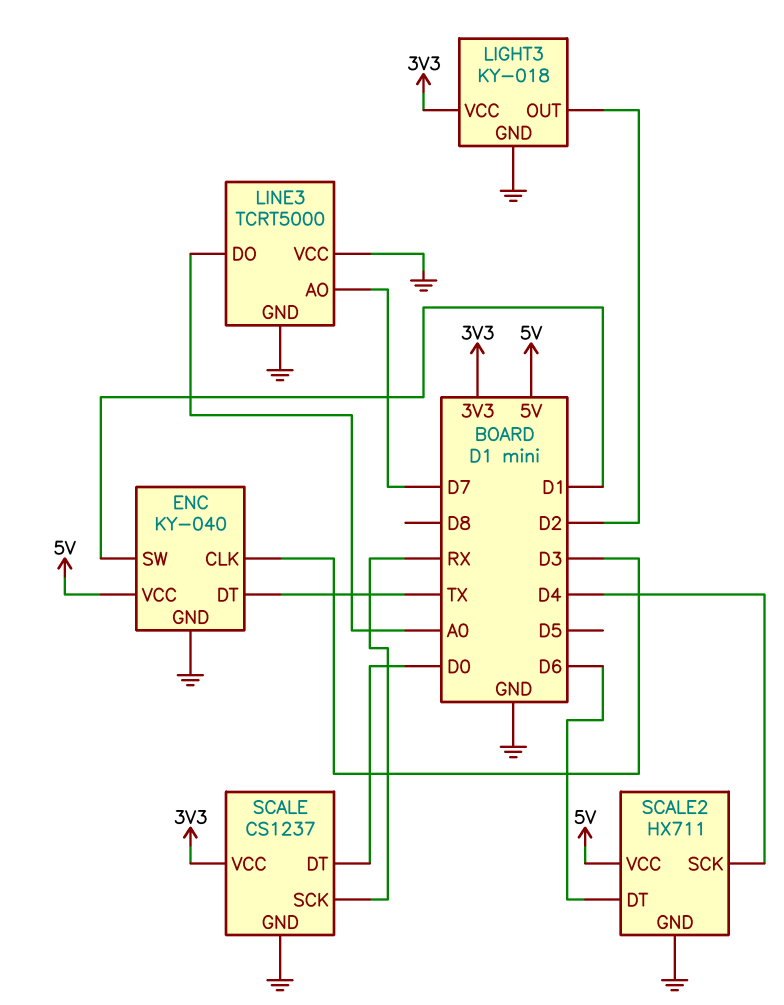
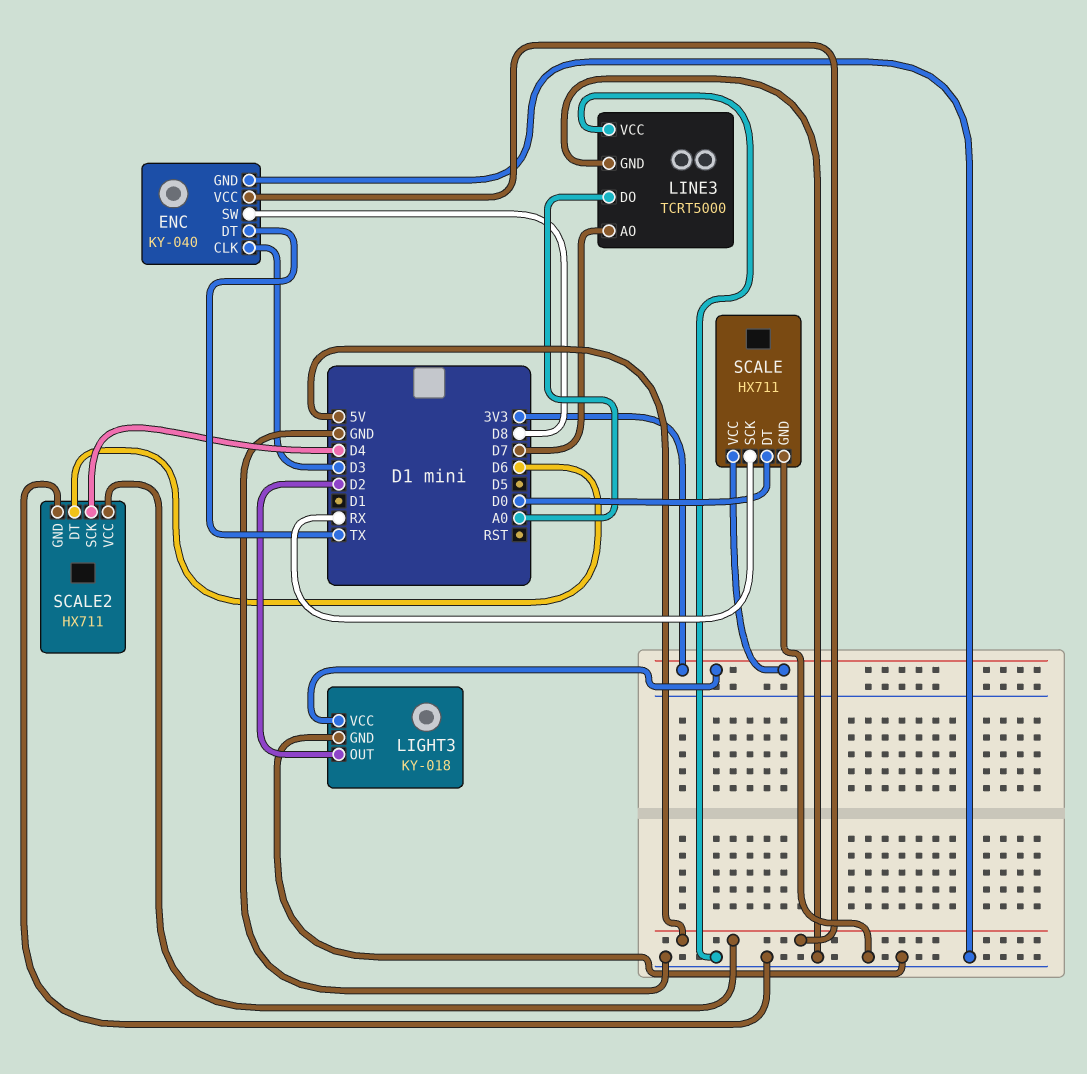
ENC pin SW: D1 -> D8
SCALE: CS1237 -> HX711

